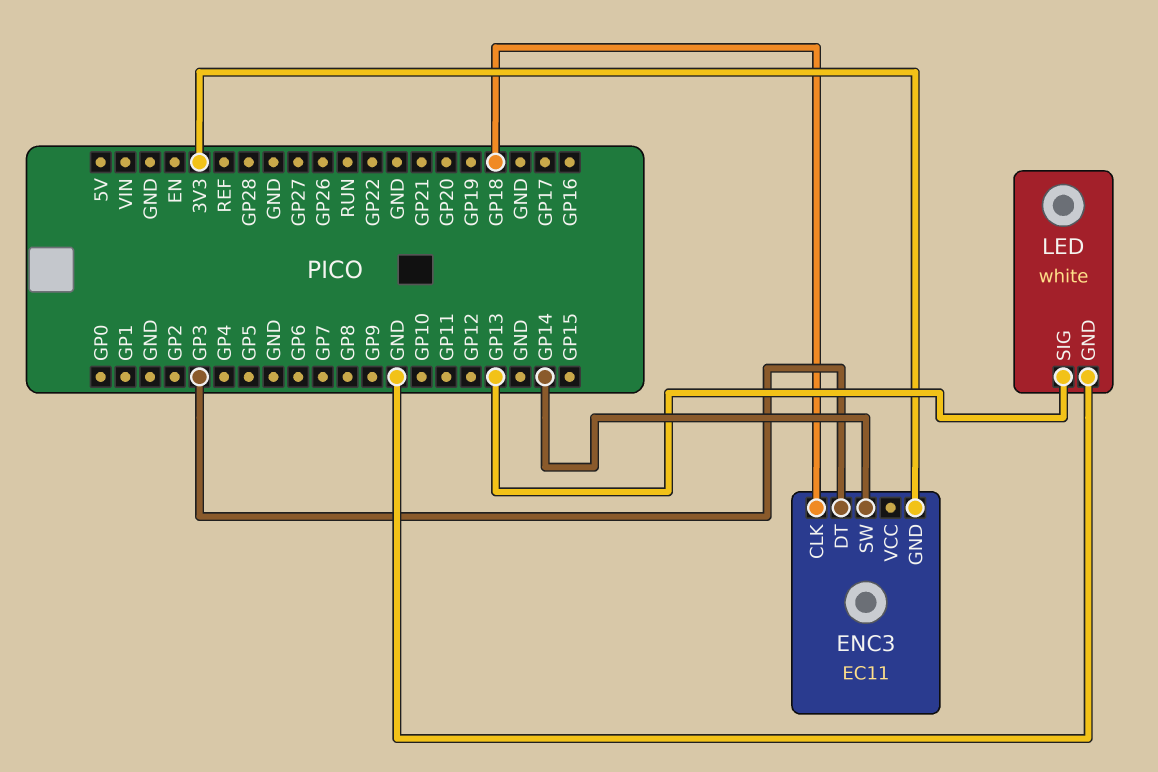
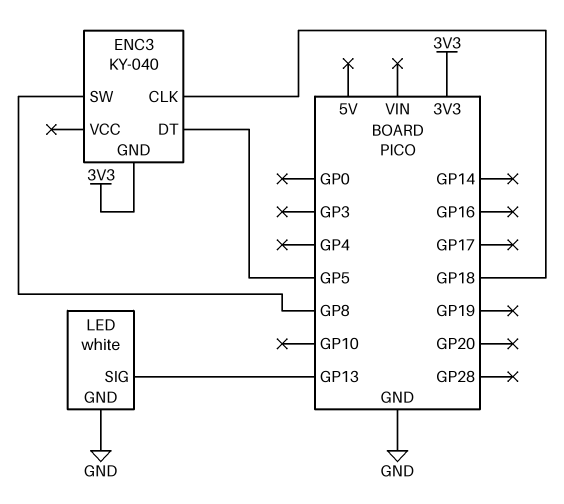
ENC3: EC11 -> KY-040
ENC3 pin DT: GP3 -> GP5
ENC3 pin SW: GP14 -> GP8

